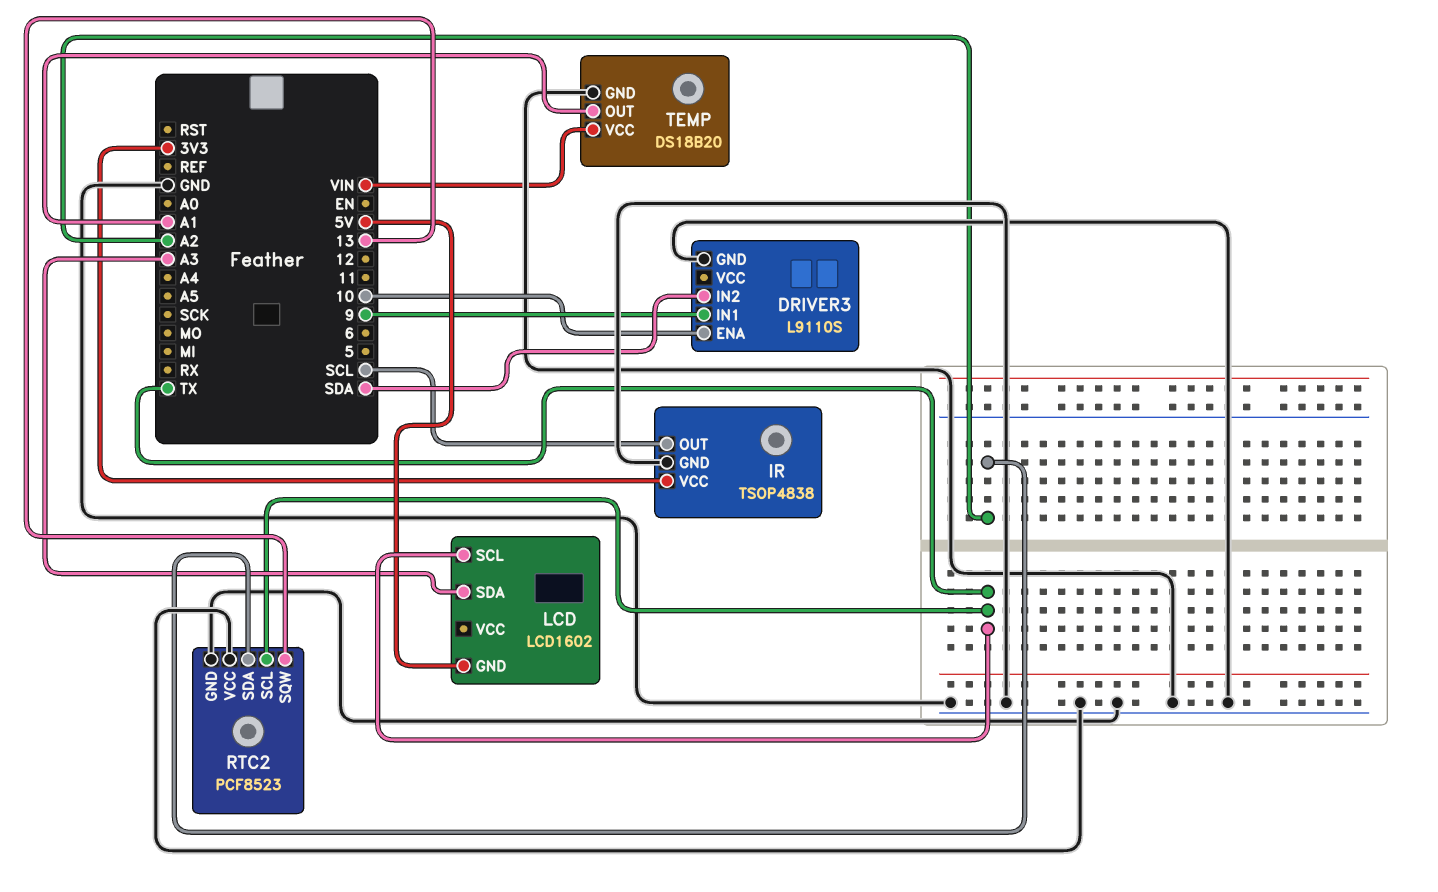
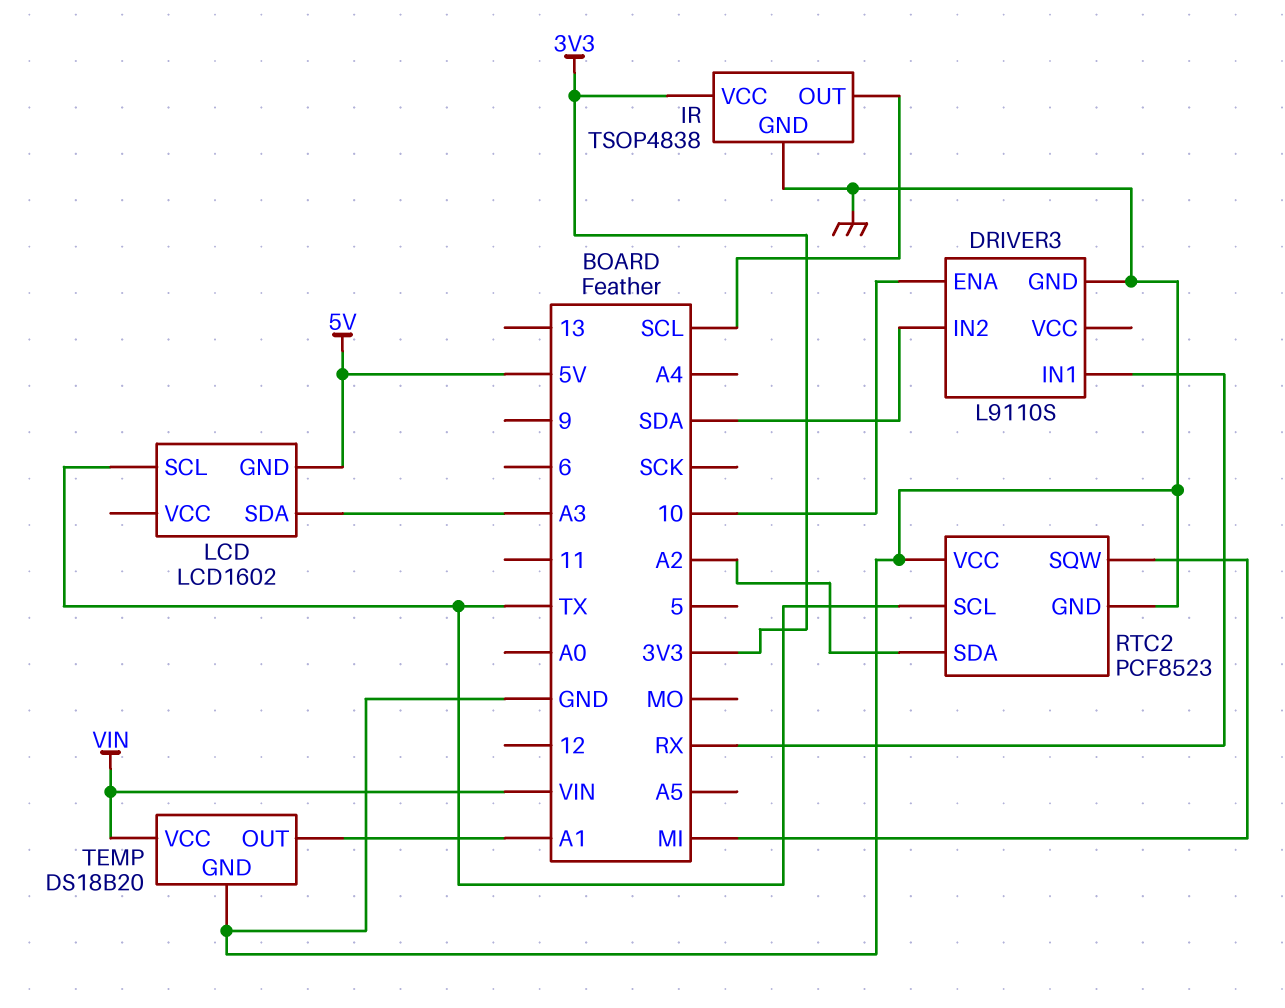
DRIVER3 pin IN1: 9 -> RX
RTC2 pin SQW: 13 -> MI

